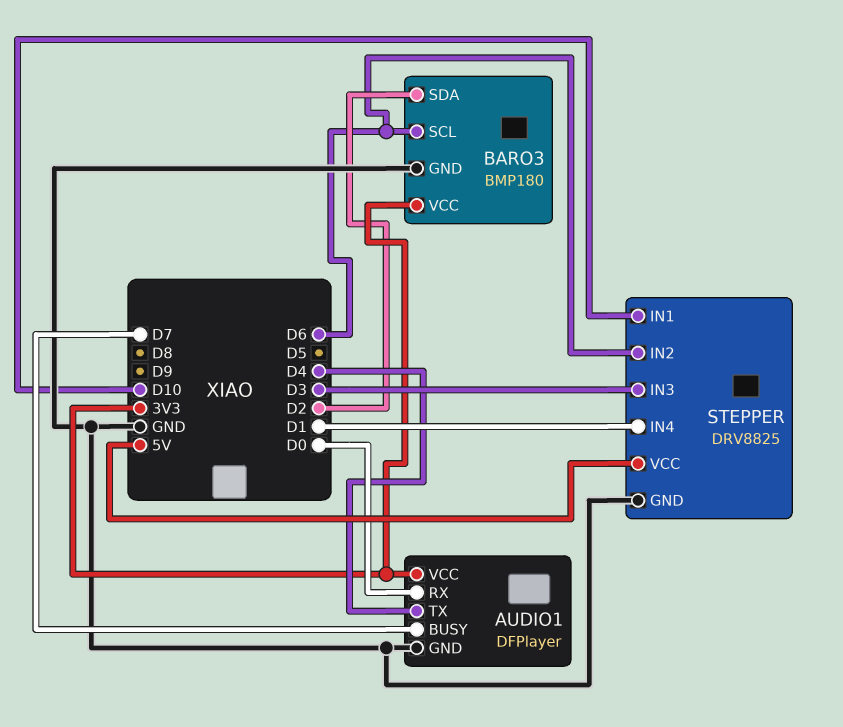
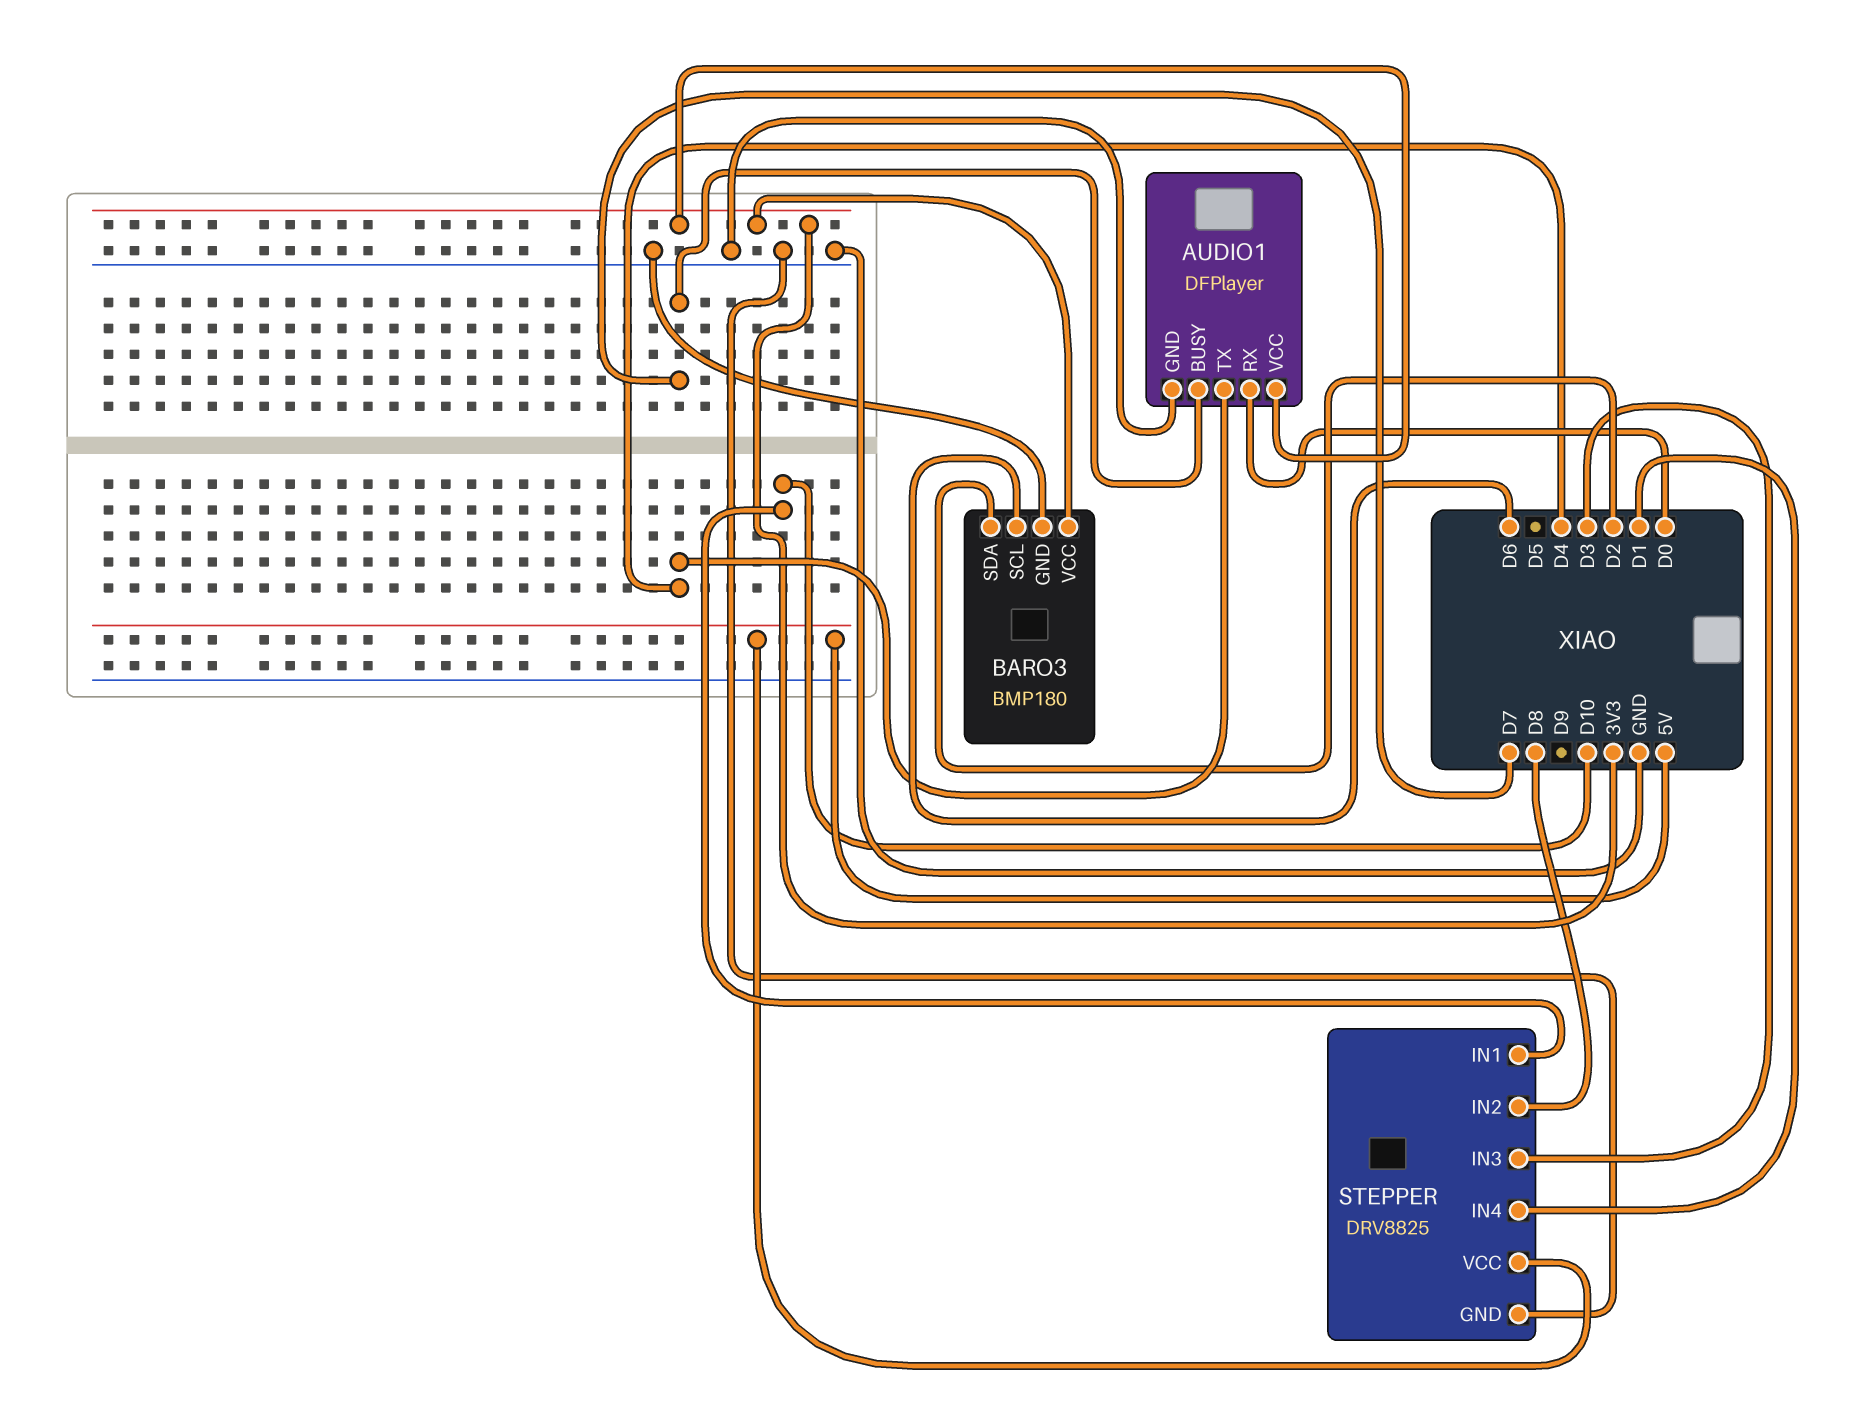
STEPPER pin IN2: D6 -> D8

